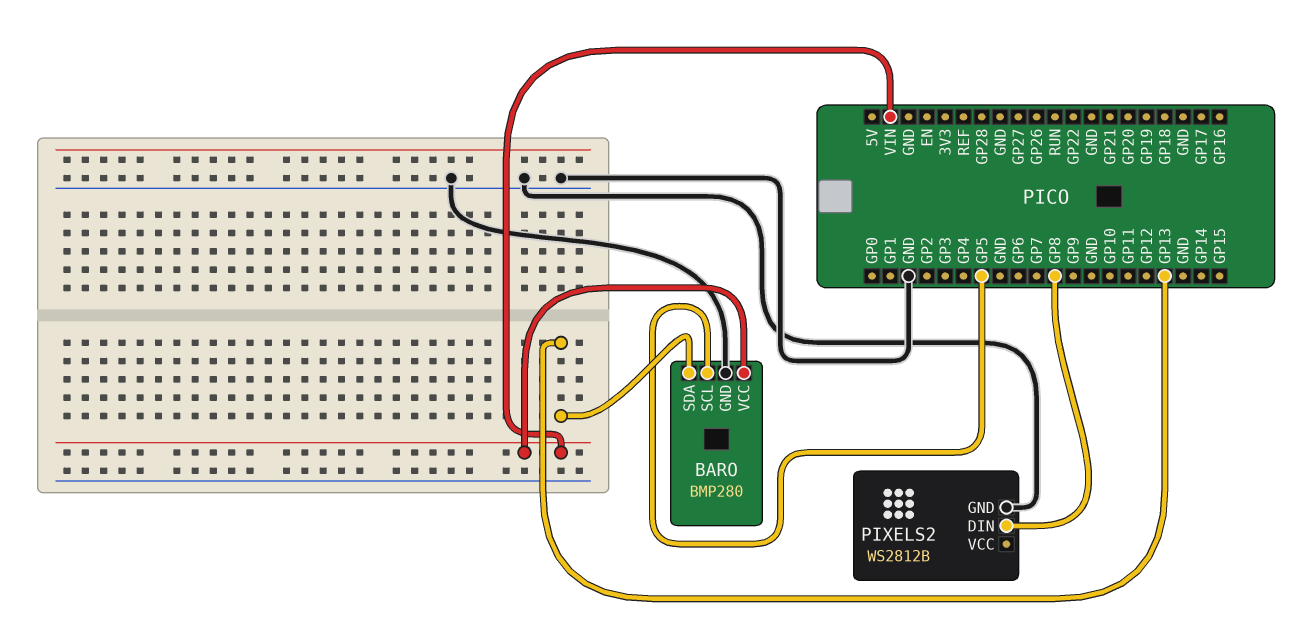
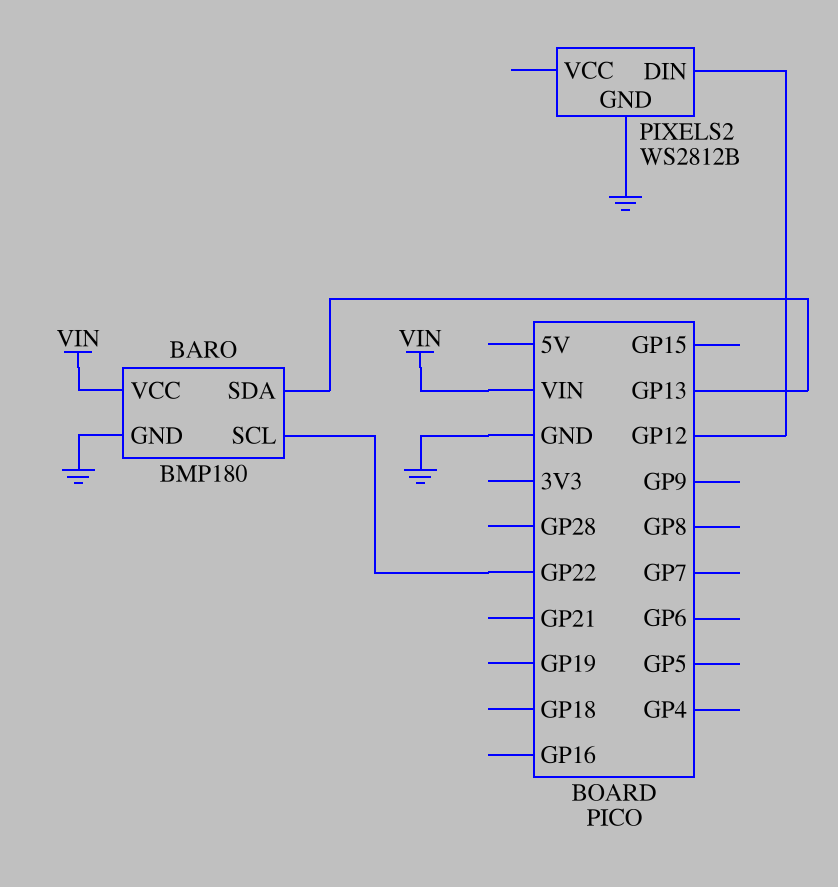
BARO: BMP280 -> BMP180
BARO pin SCL: GP5 -> GP22
PIXELS2 pin DIN: GP8 -> GP12

